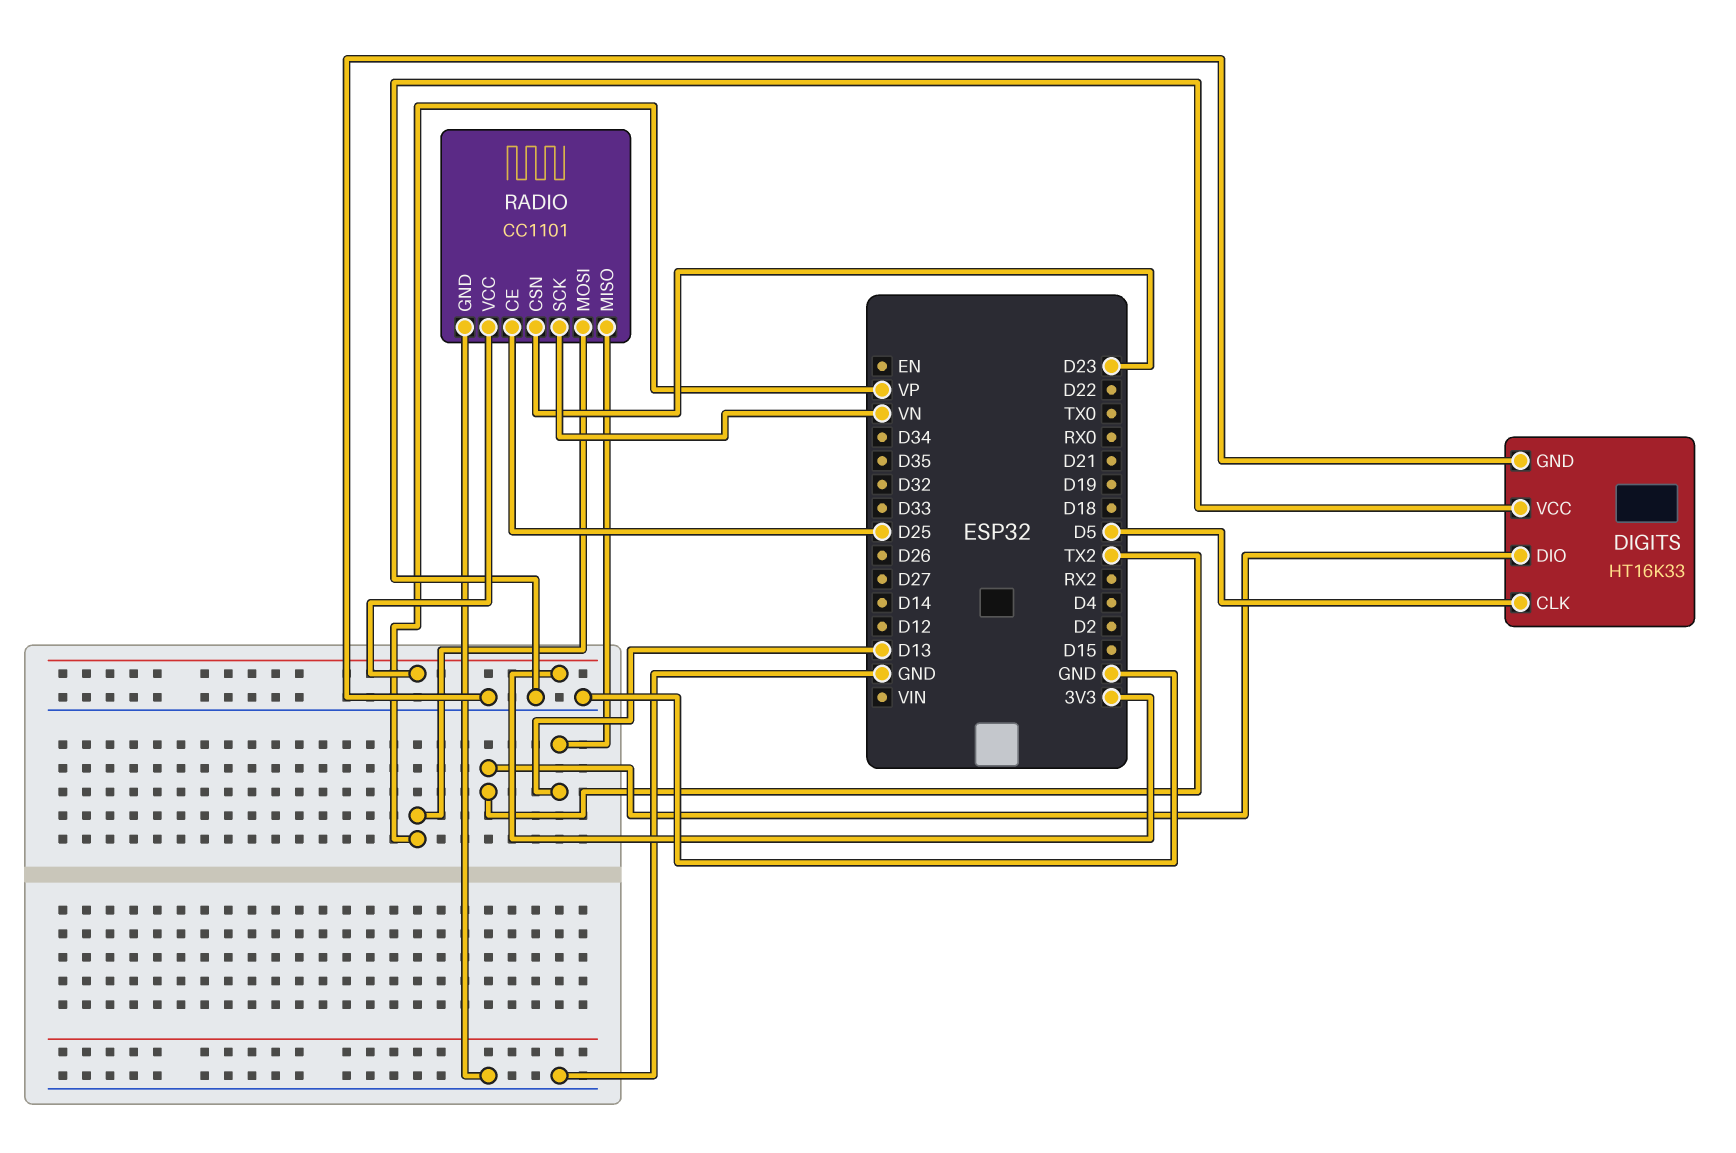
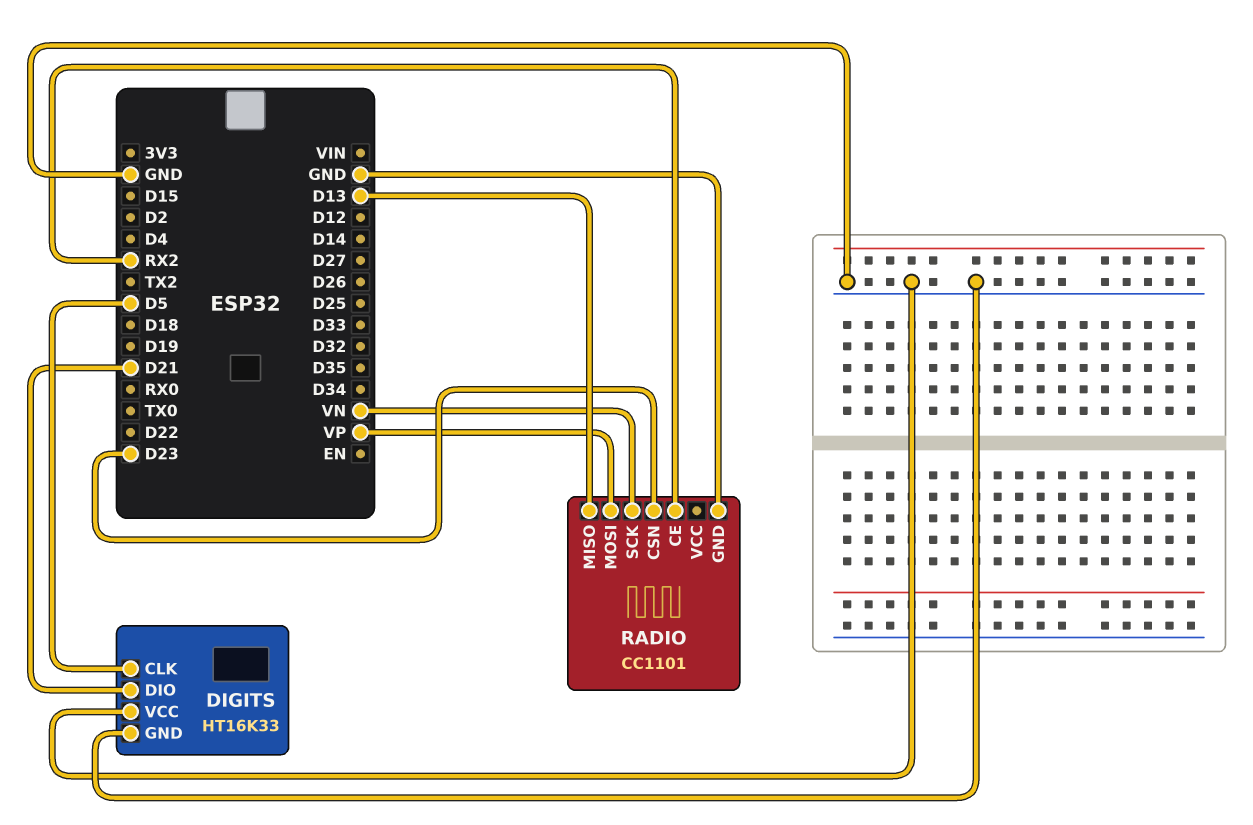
DIGITS pin DIO: TX2 -> D21
RADIO pin CE: D25 -> RX2
RADIO pin VCC: 3V3 -> none

